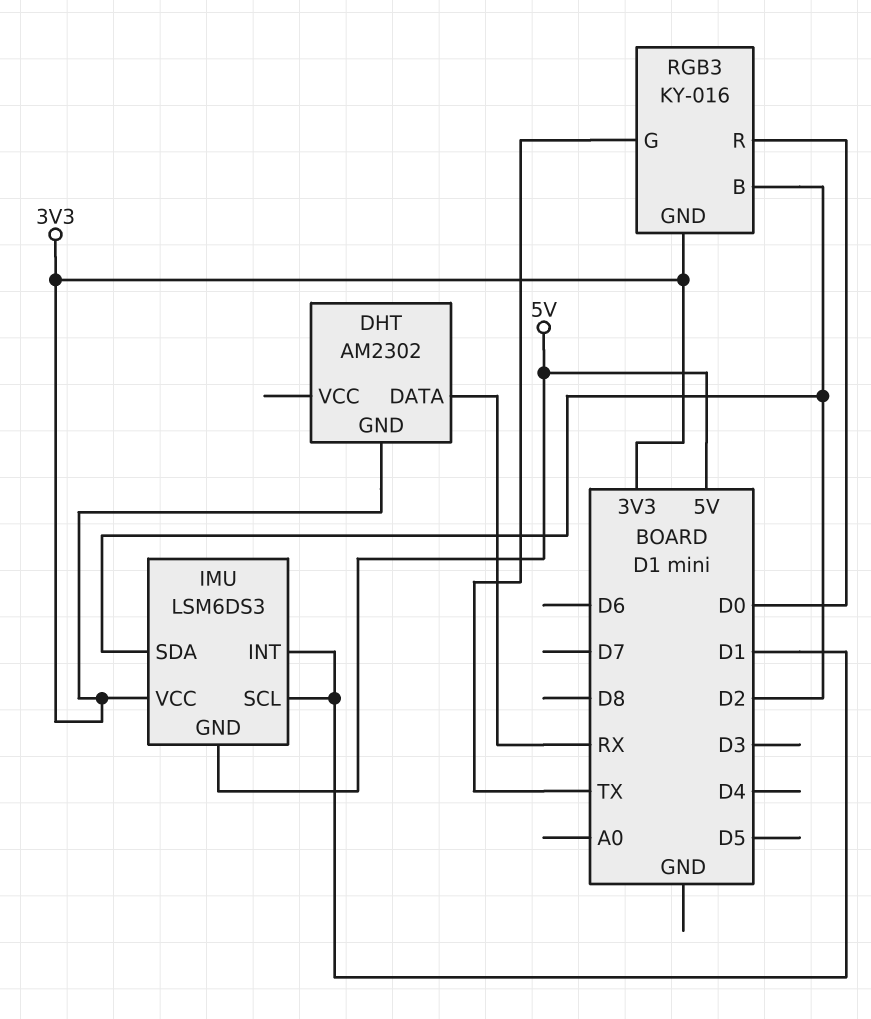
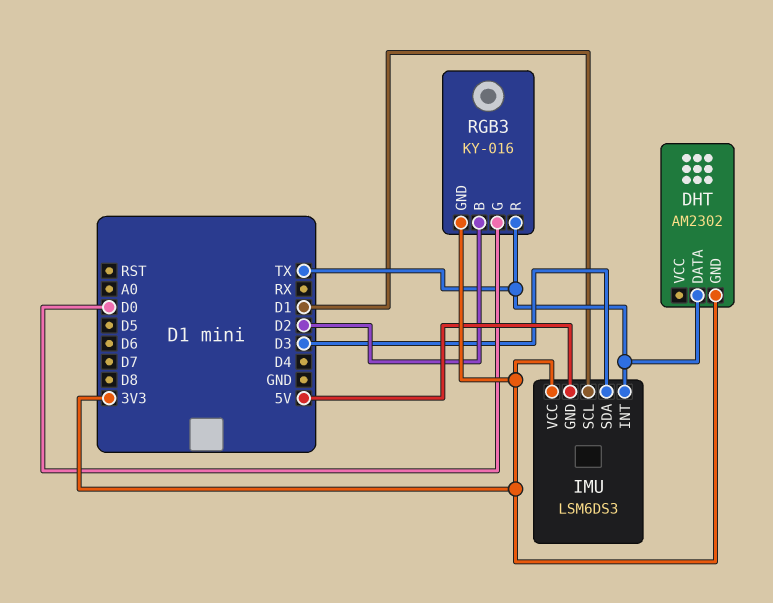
DHT pin DATA: RX -> TX
IMU pin INT: D1 -> TX
IMU pin SDA: D2 -> D3
RGB3 pin G: TX -> D0
RGB3 pin R: D0 -> TX

